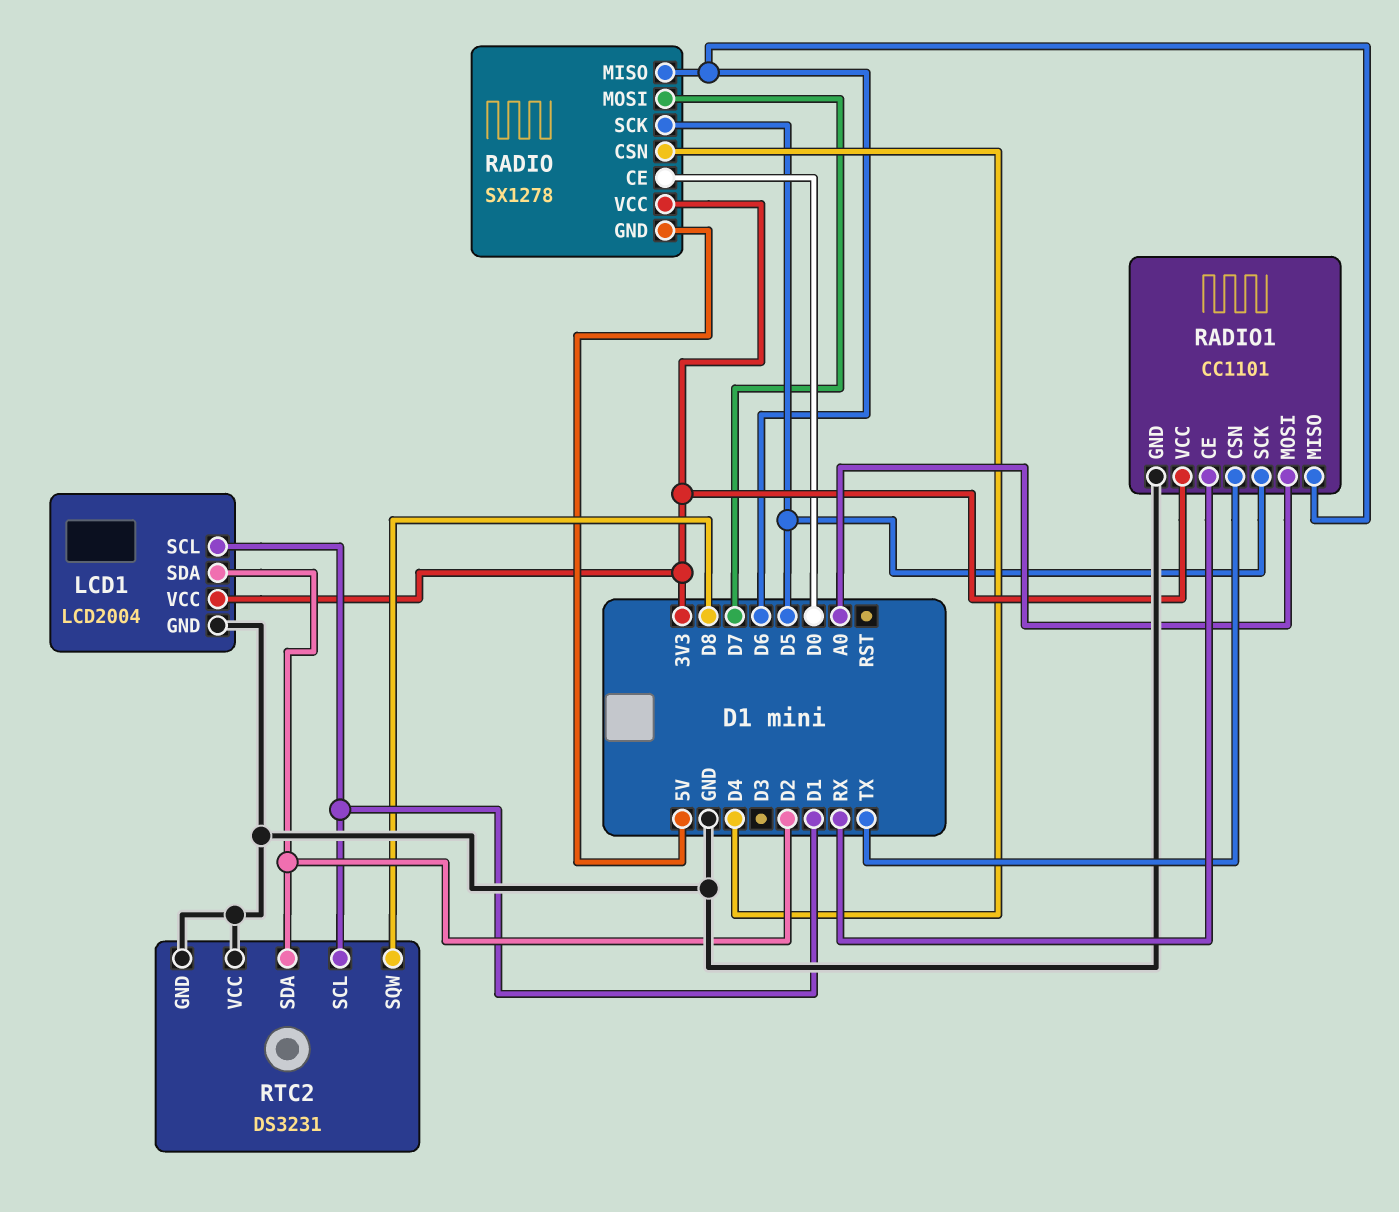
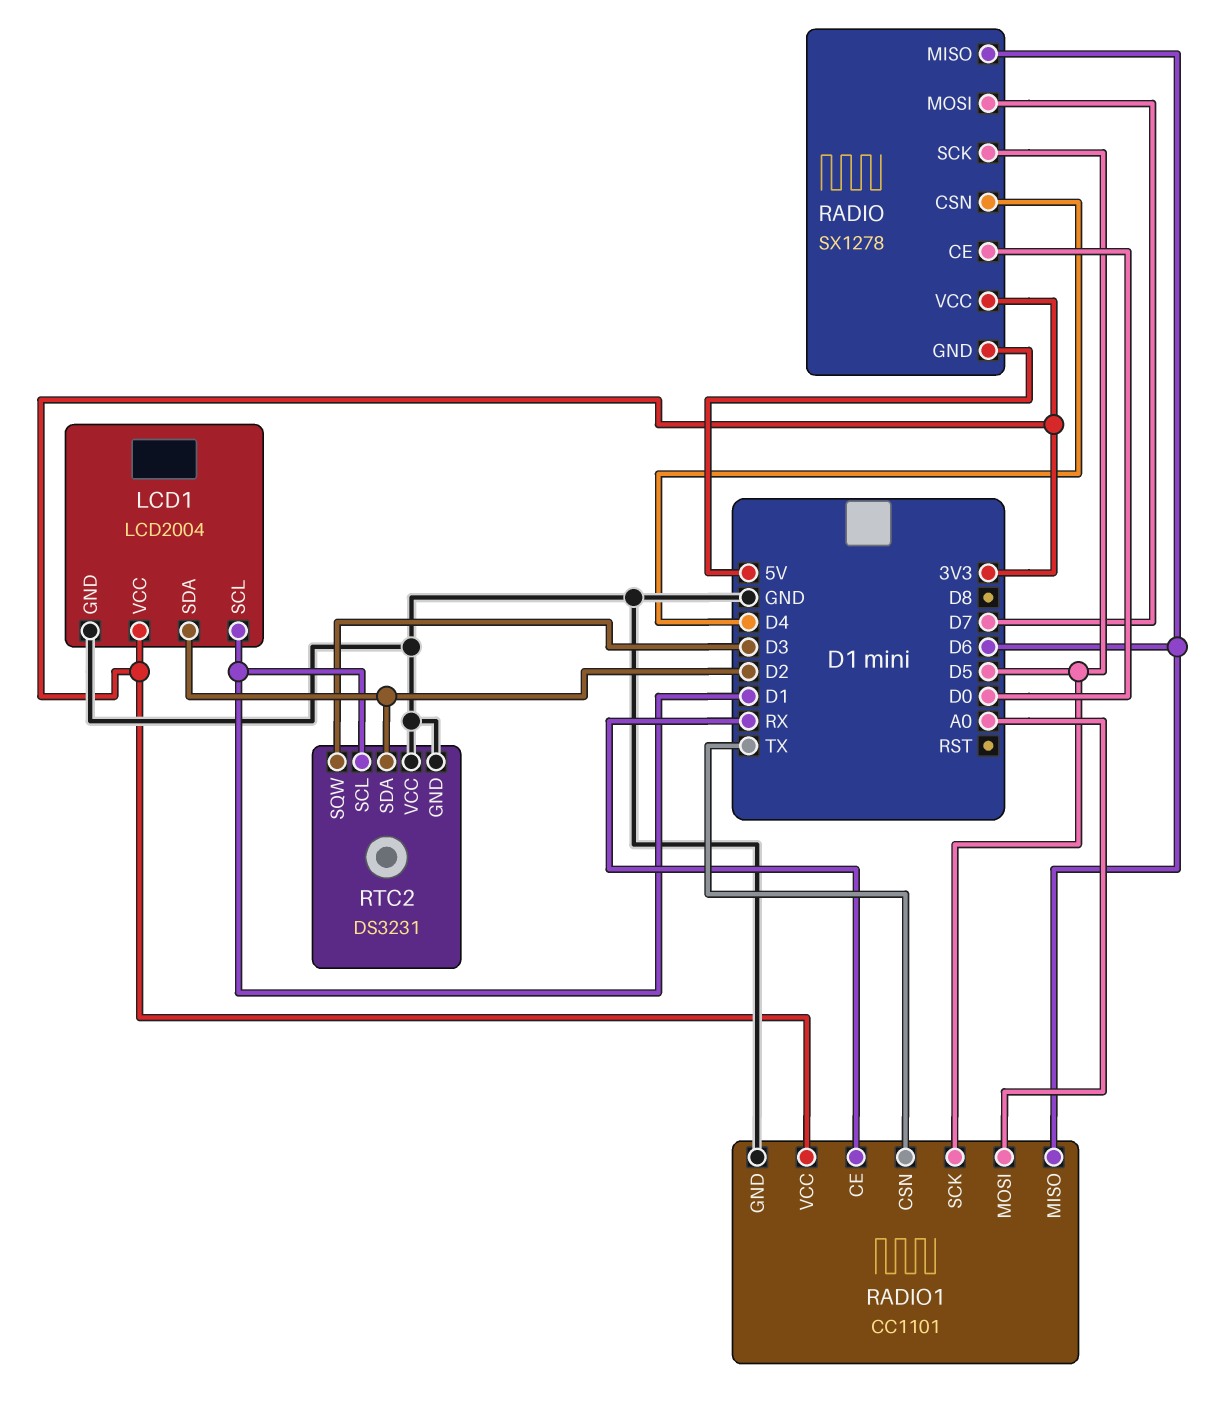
RTC2 pin SQW: D8 -> D3

